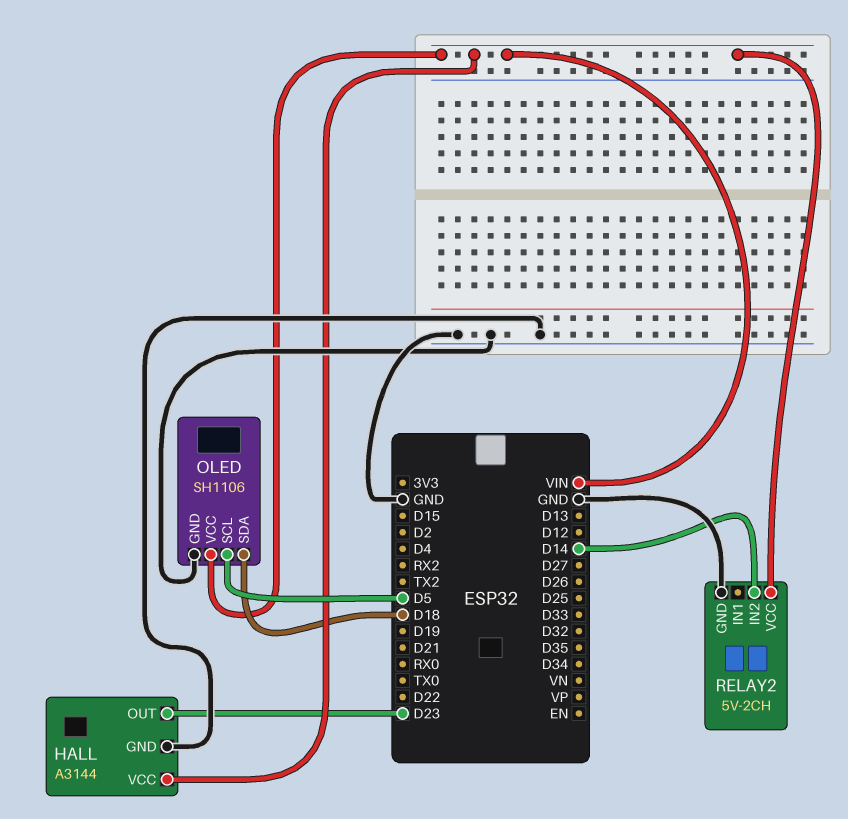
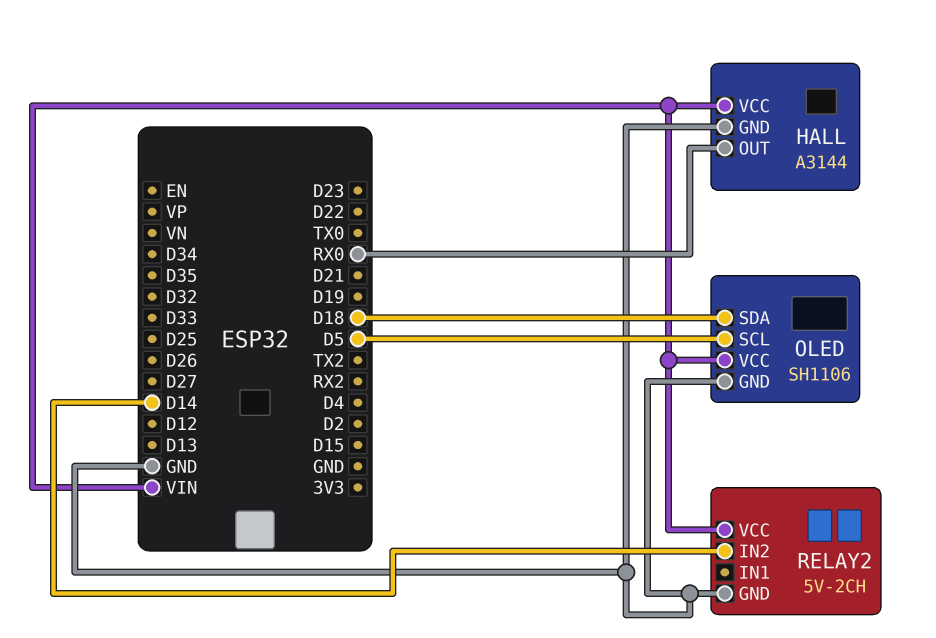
HALL pin OUT: D23 -> RX0

